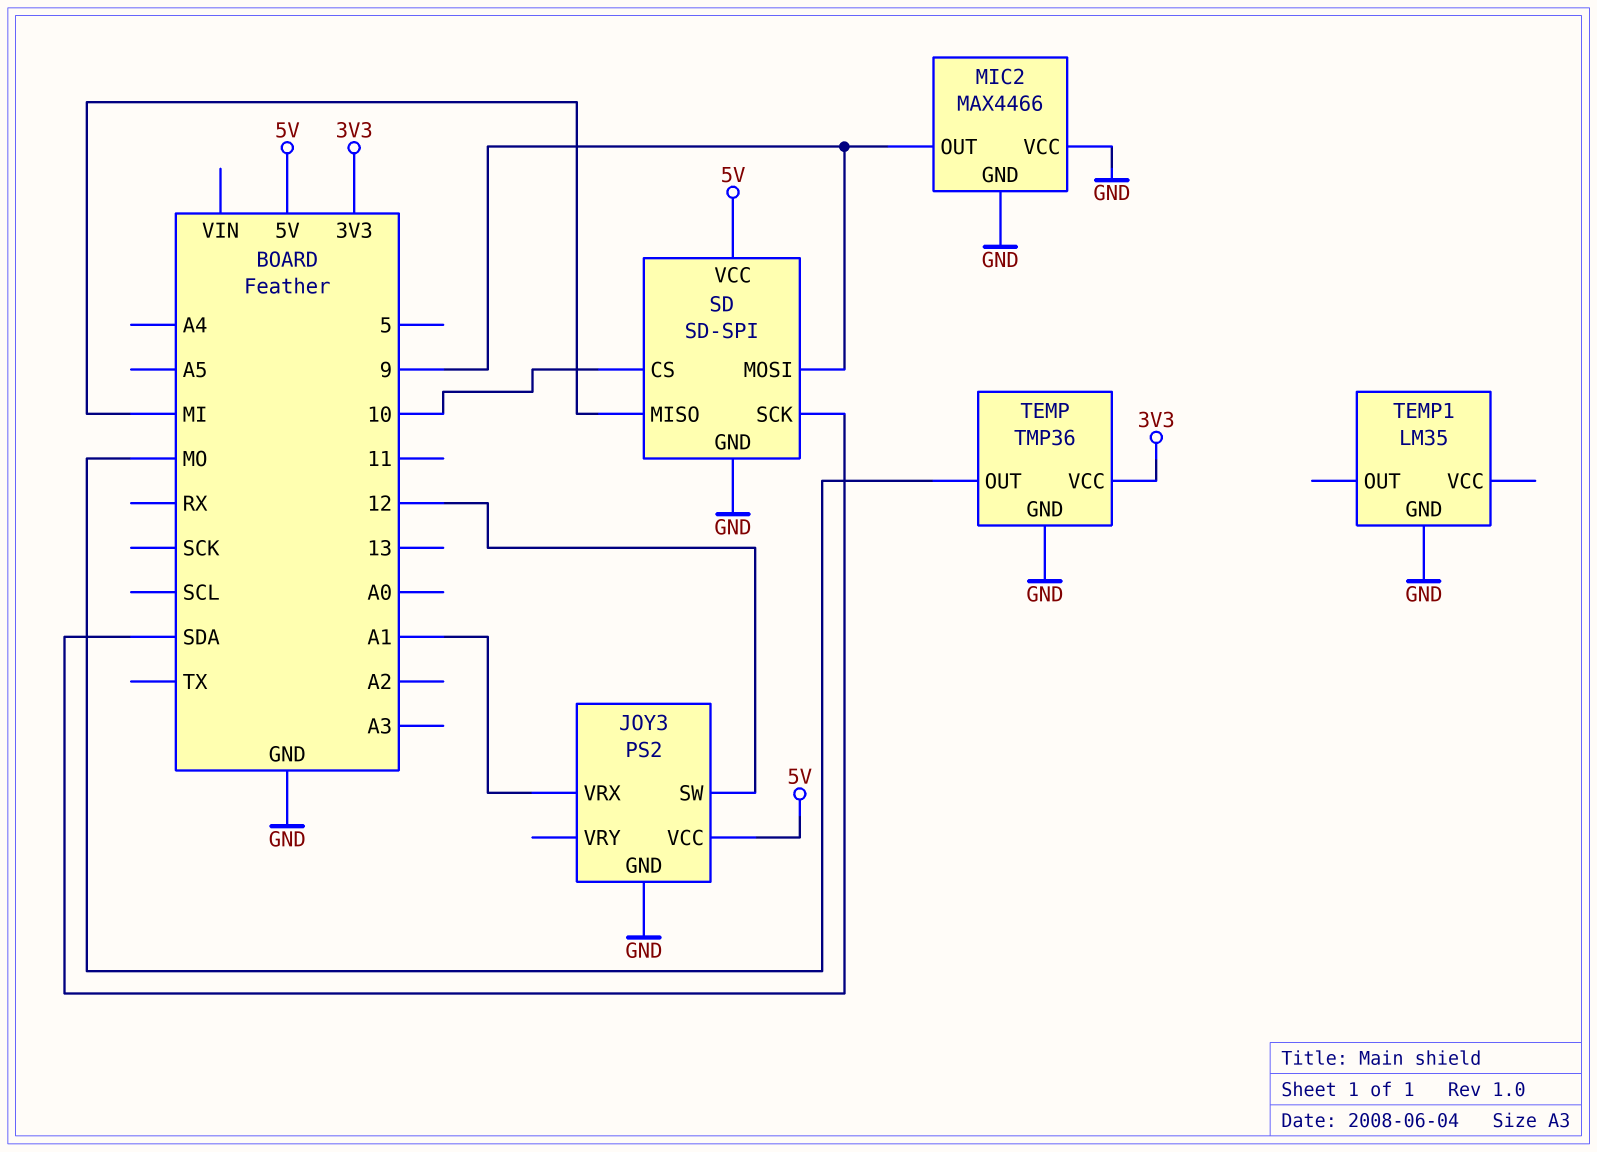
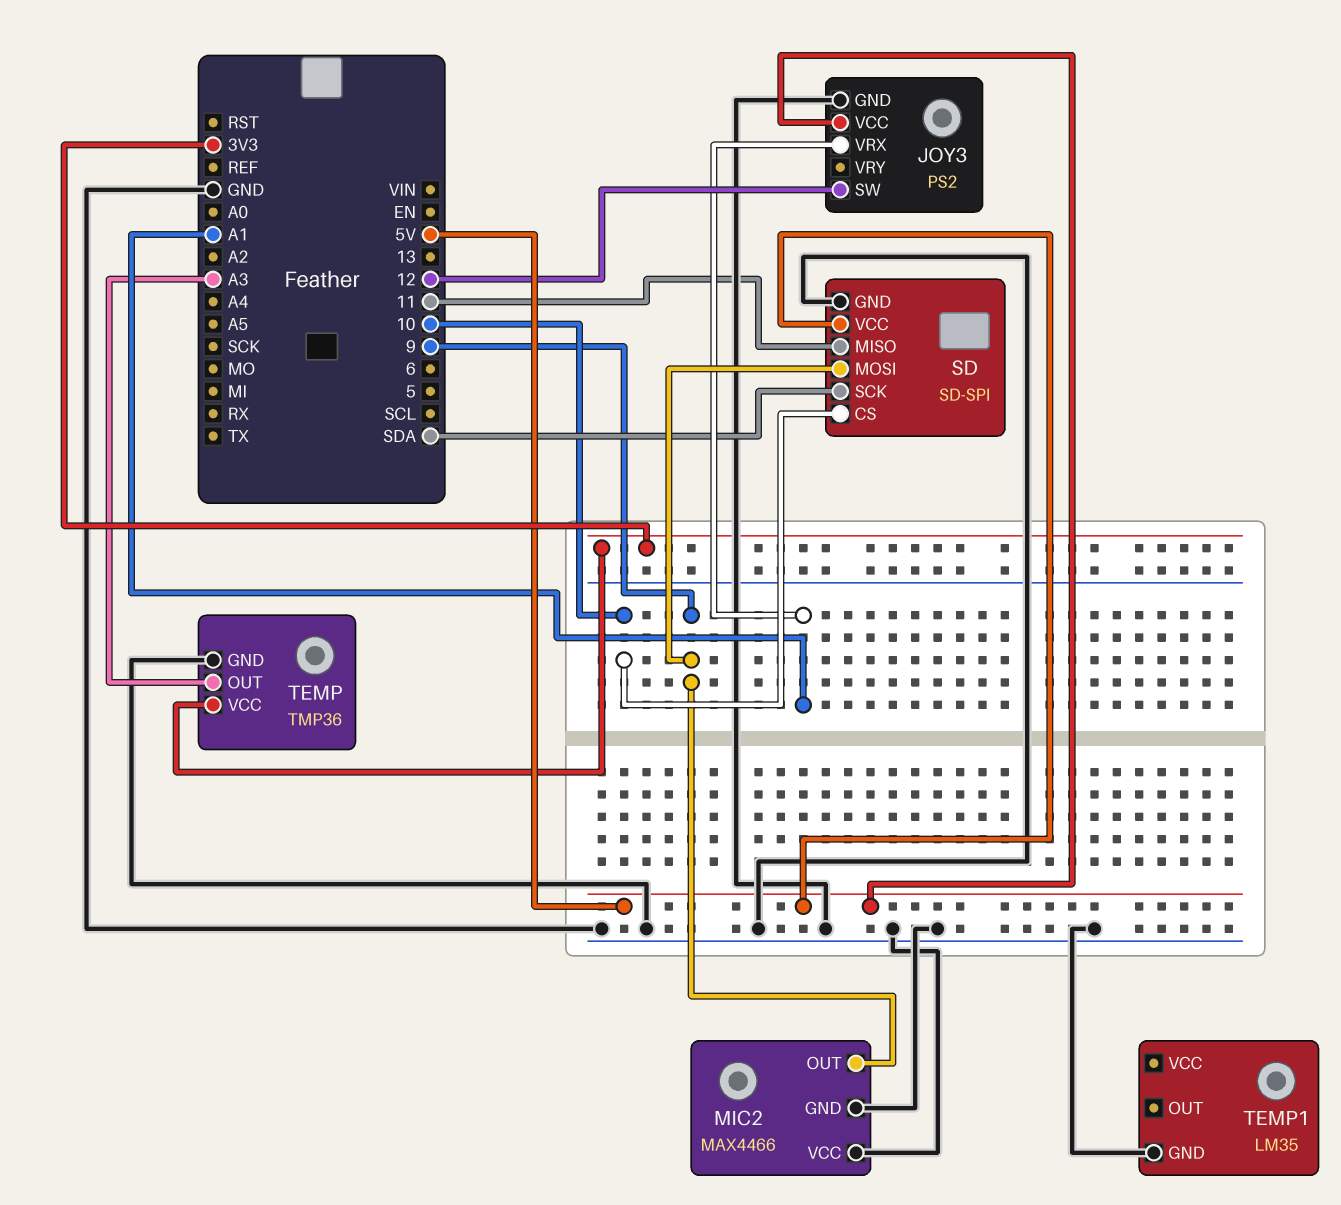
SD pin MISO: MI -> 11
TEMP pin OUT: MO -> A3

